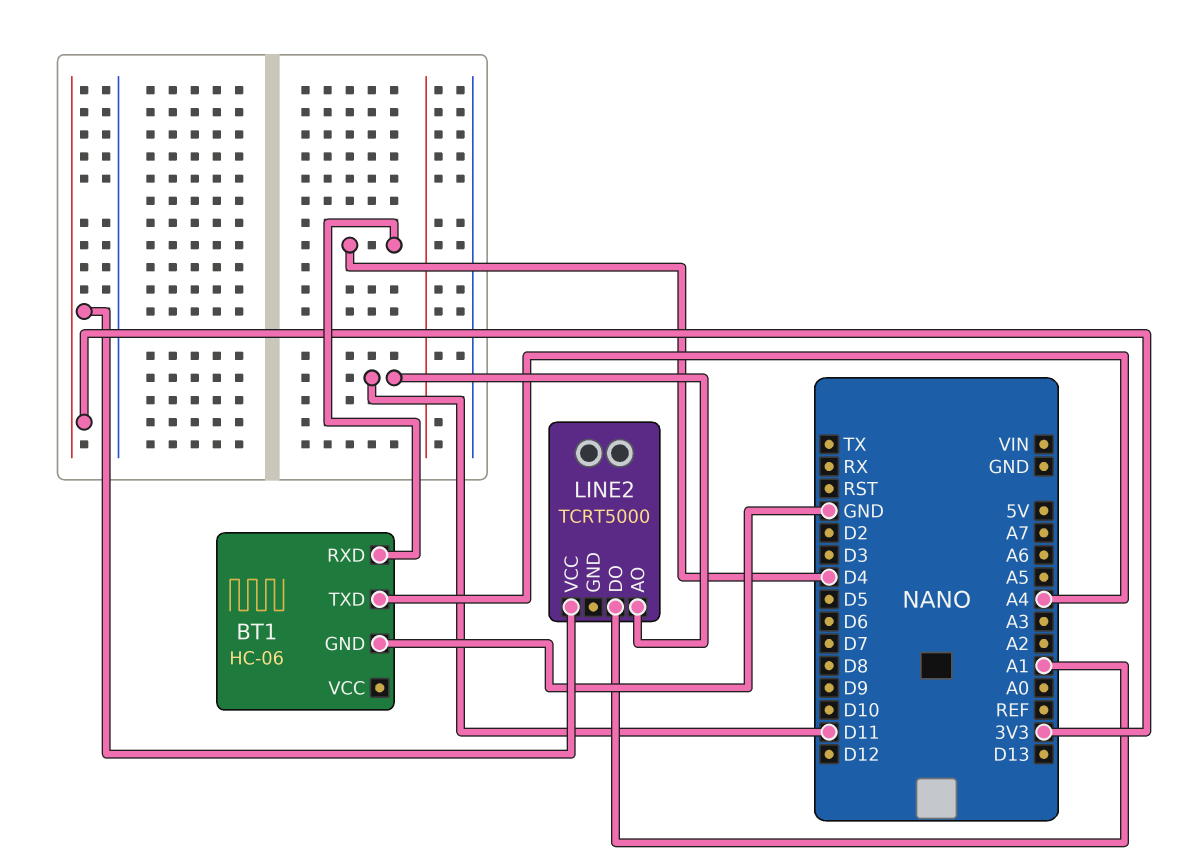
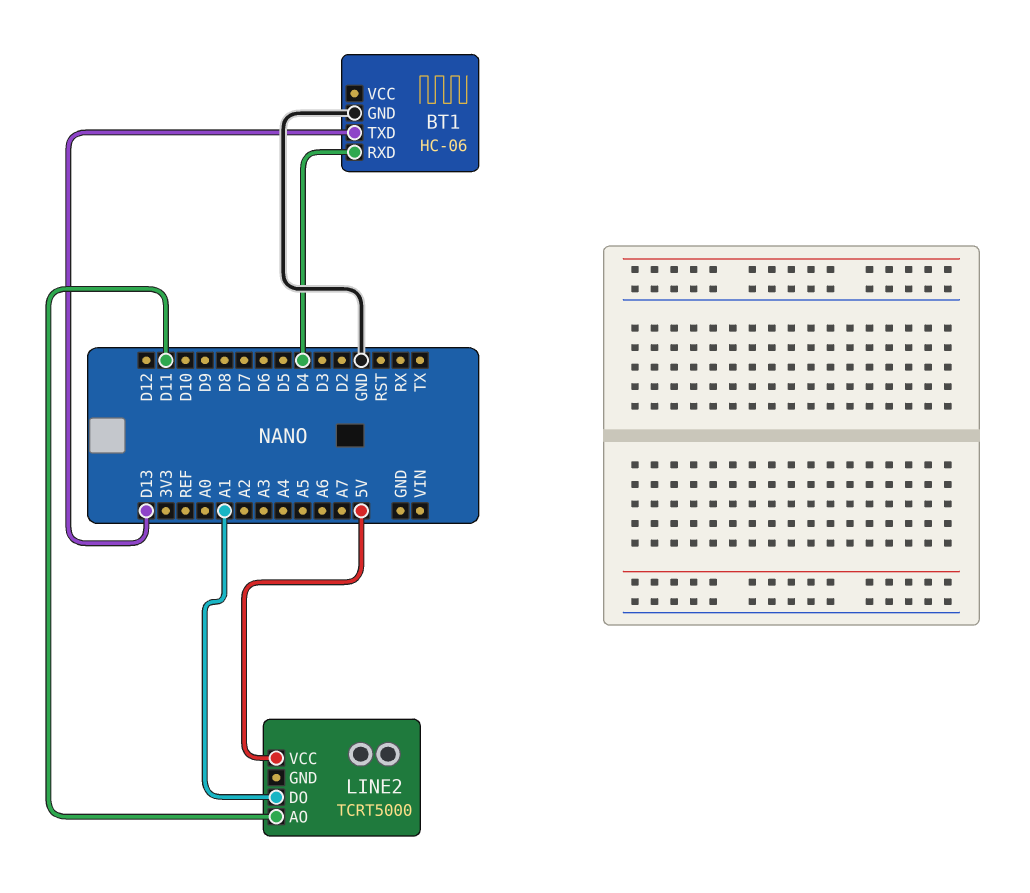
BT1 pin TXD: A4 -> D13
LINE2 pin VCC: 3V3 -> 5V

